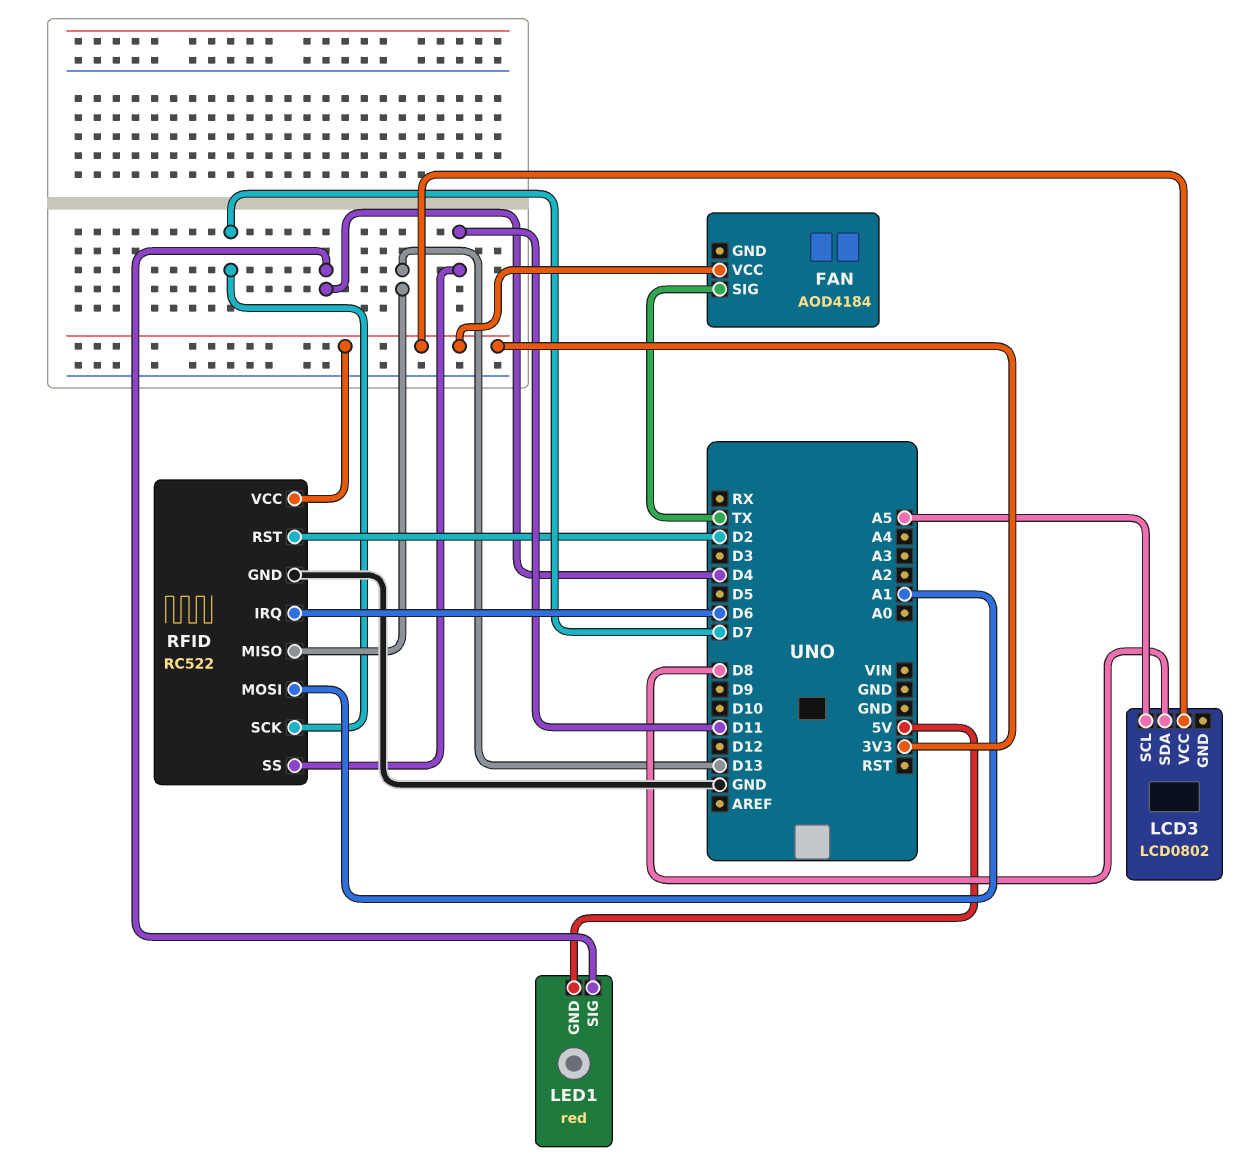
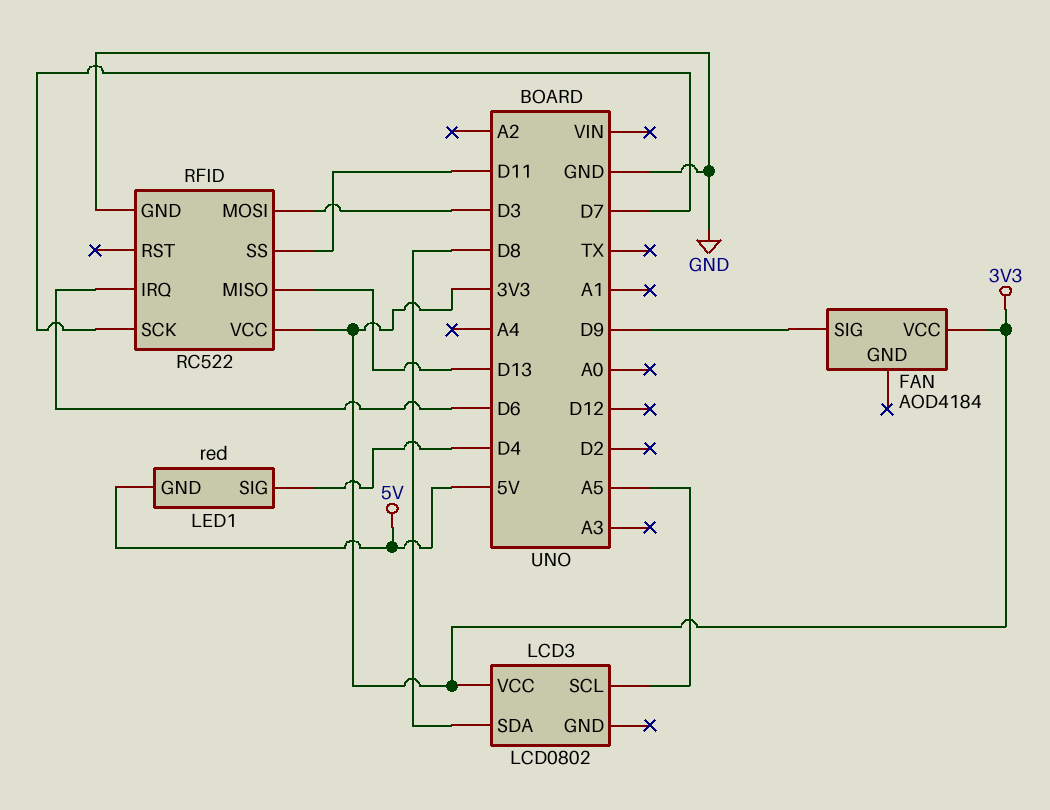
FAN pin SIG: TX -> D9
RFID pin MOSI: A1 -> D3
RFID pin RST: D2 -> none

